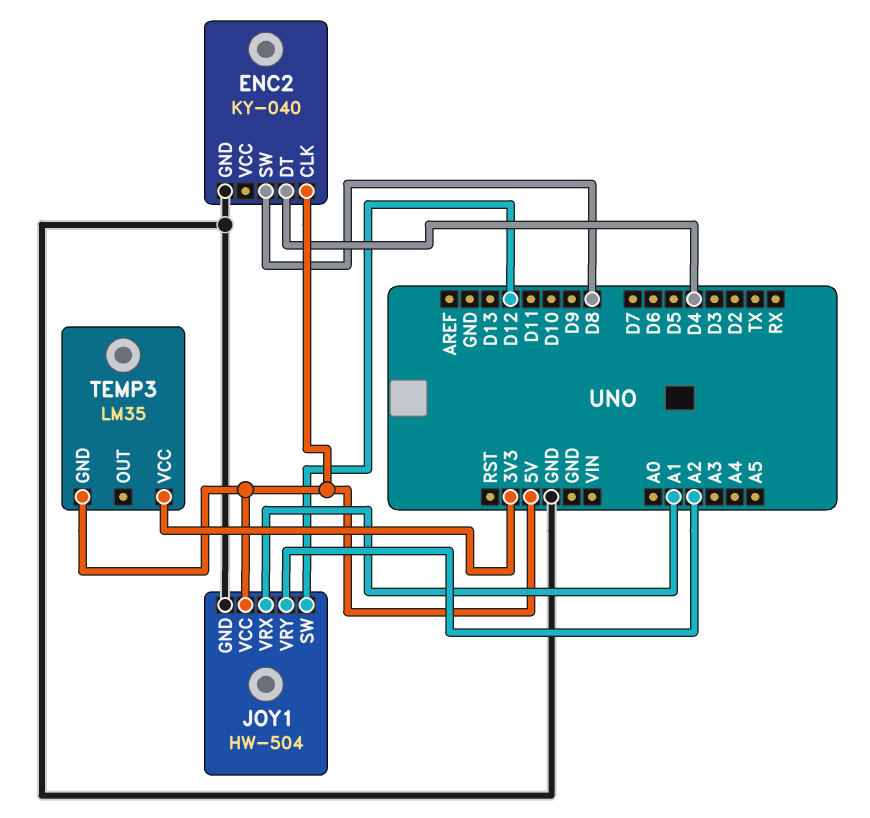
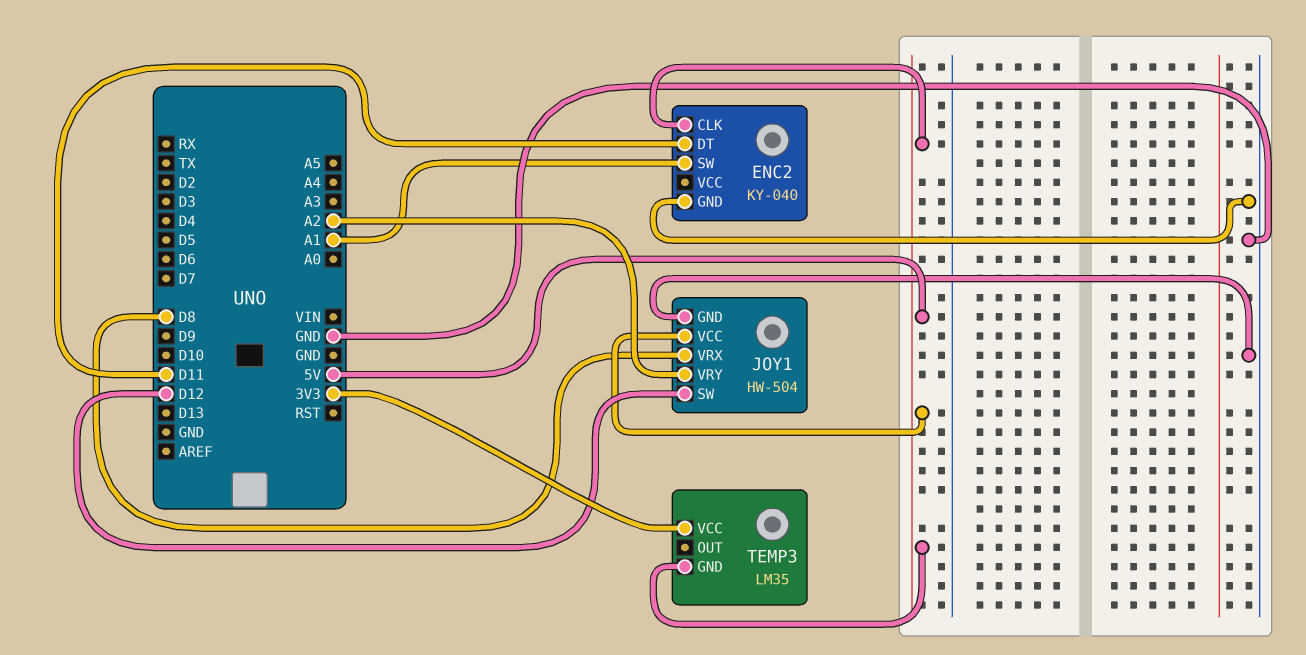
ENC2 pin DT: D4 -> D11
ENC2 pin SW: D8 -> A1
JOY1 pin VRX: A1 -> D8

